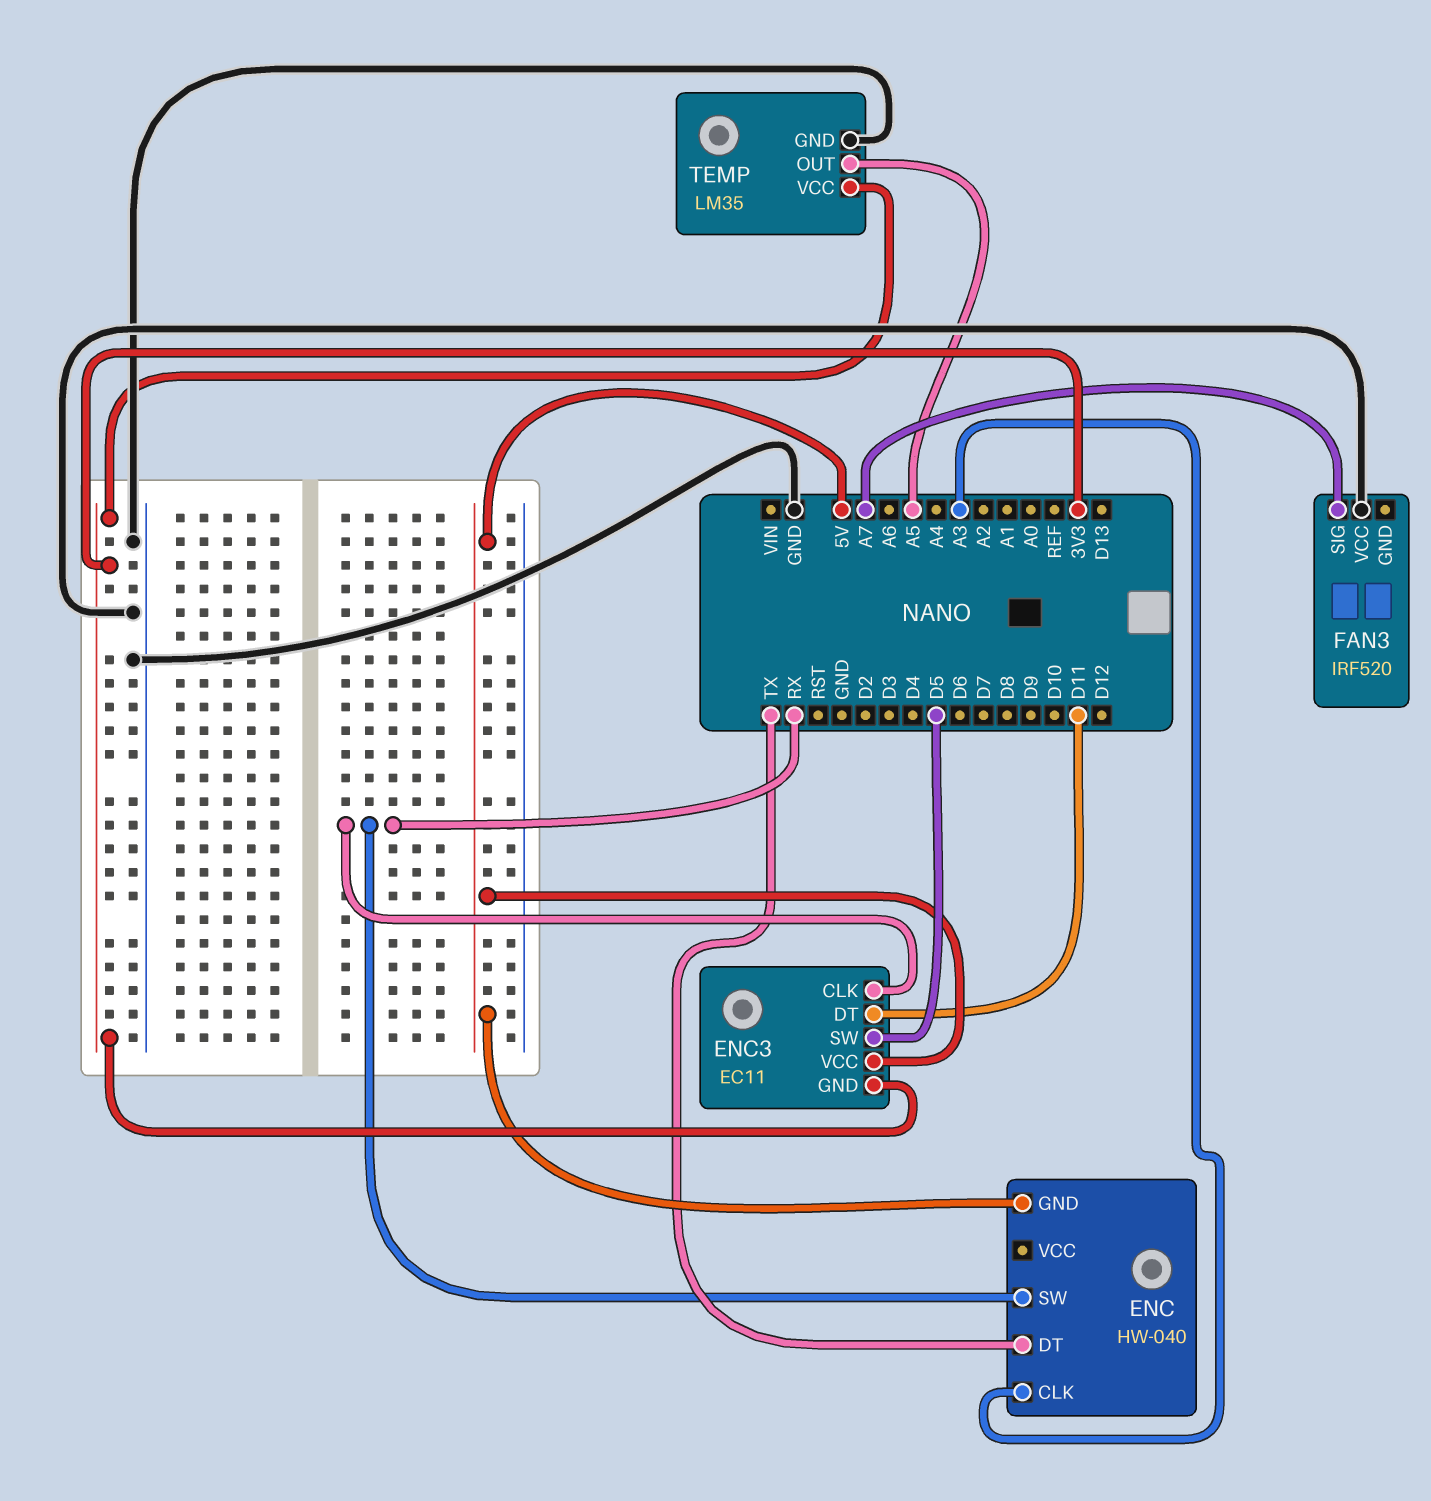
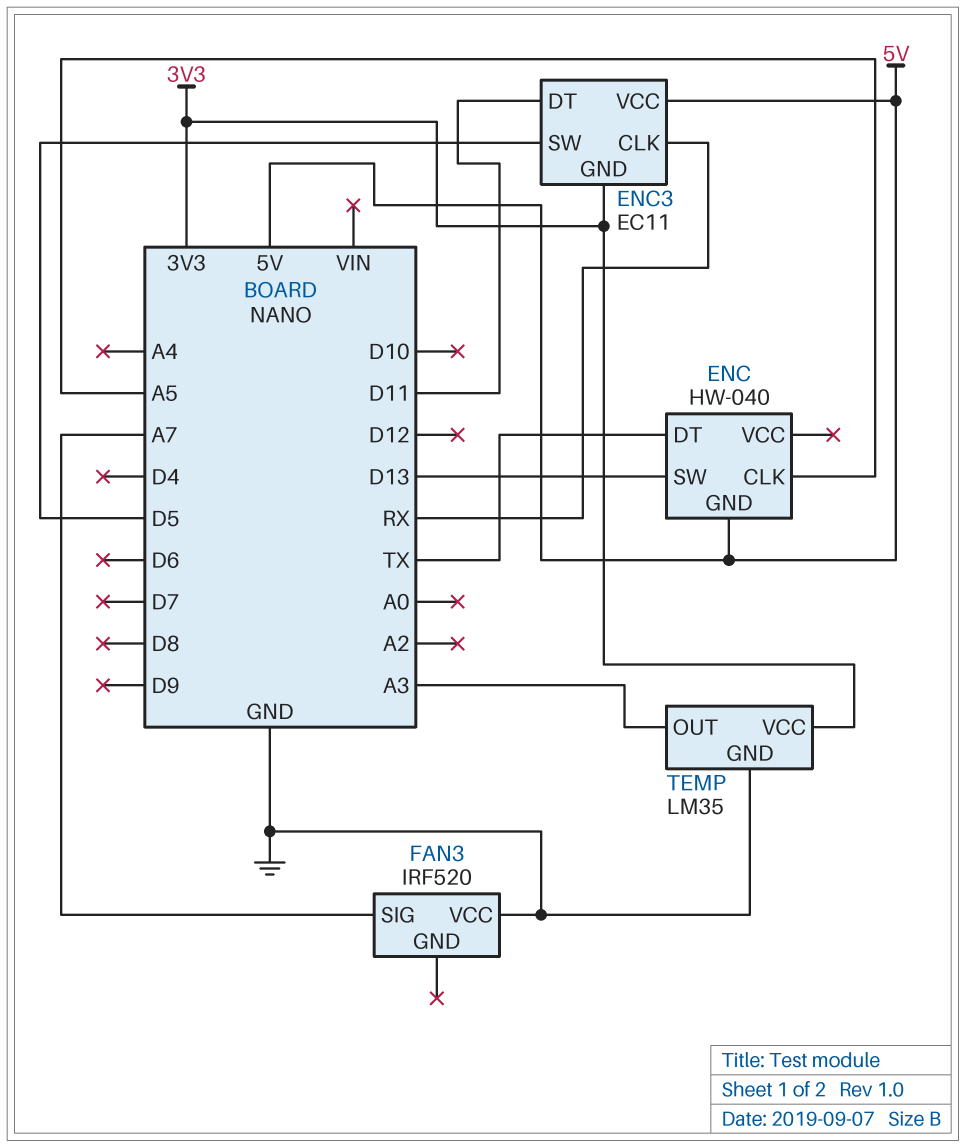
ENC pin CLK: A3 -> A5
ENC pin SW: RX -> D13
TEMP pin OUT: A5 -> A3

